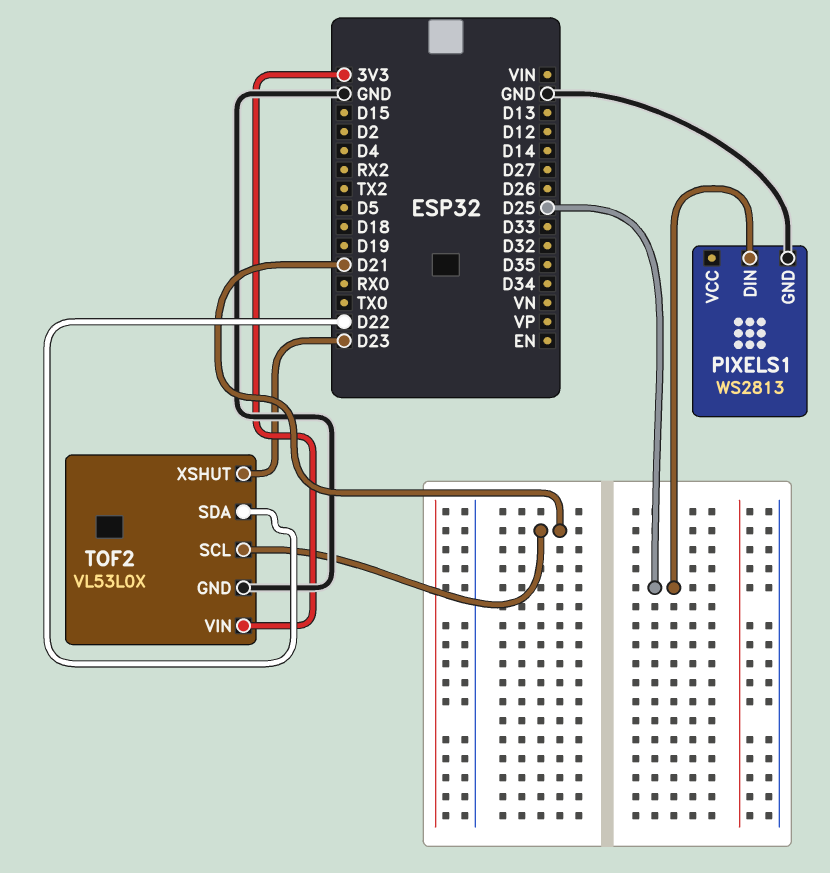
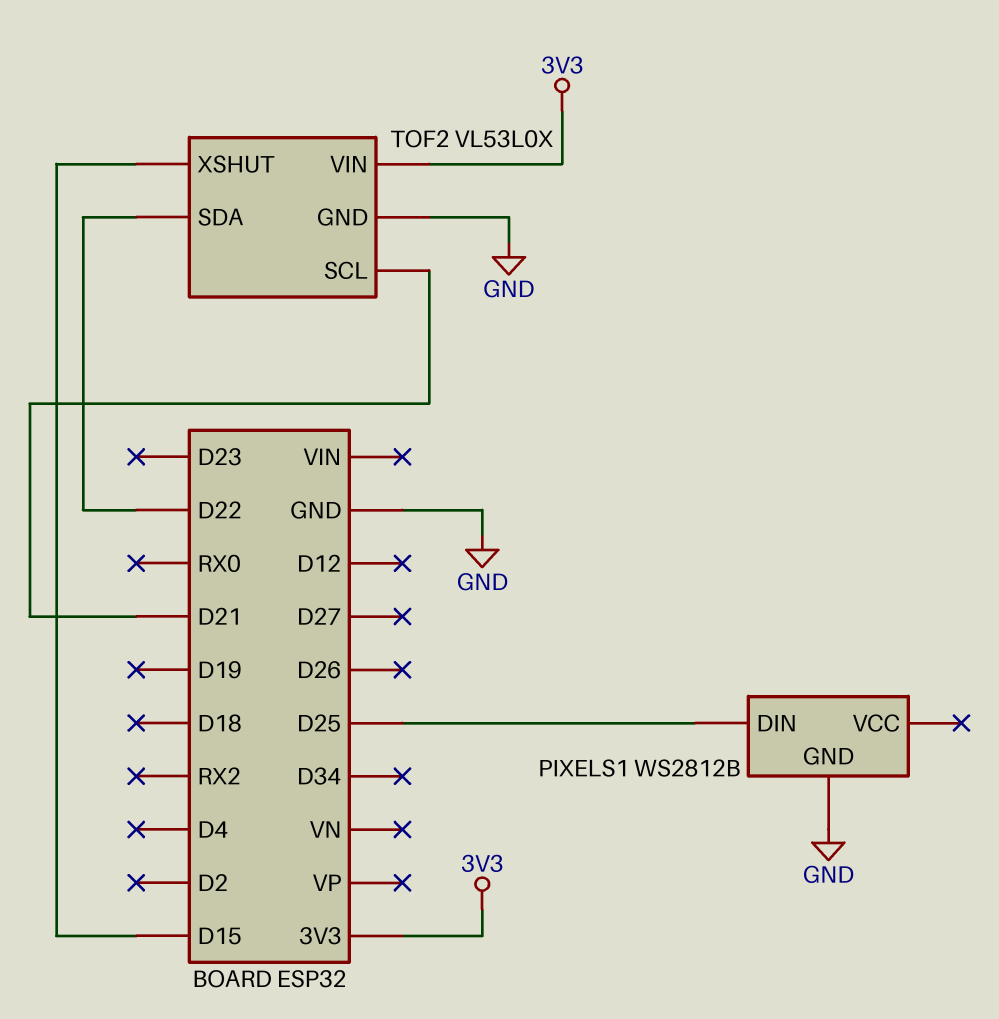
PIXELS1: WS2813 -> WS2812B
TOF2 pin XSHUT: D23 -> D15

